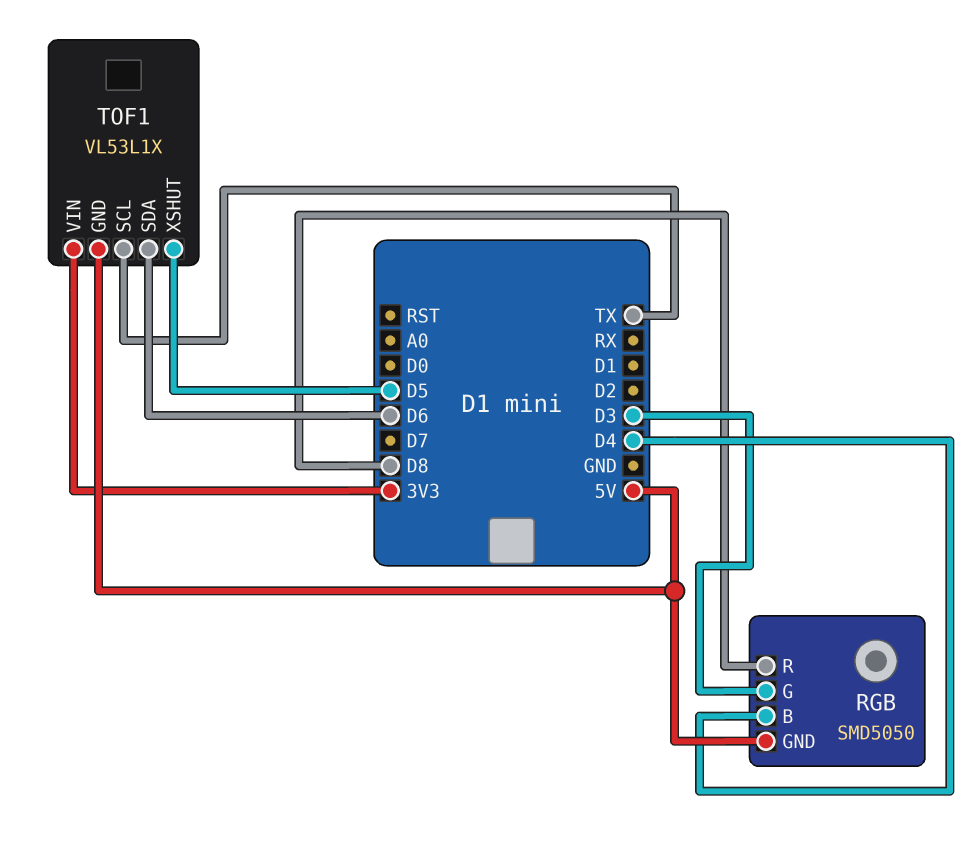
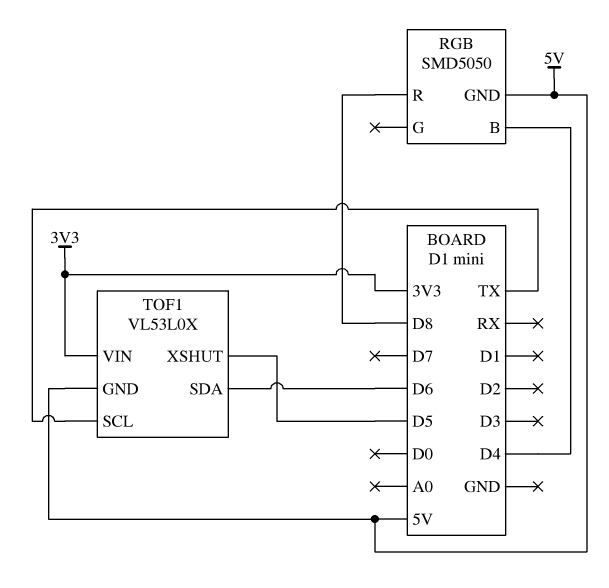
RGB pin G: D3 -> none
TOF1: VL53L1X -> VL53L0X

